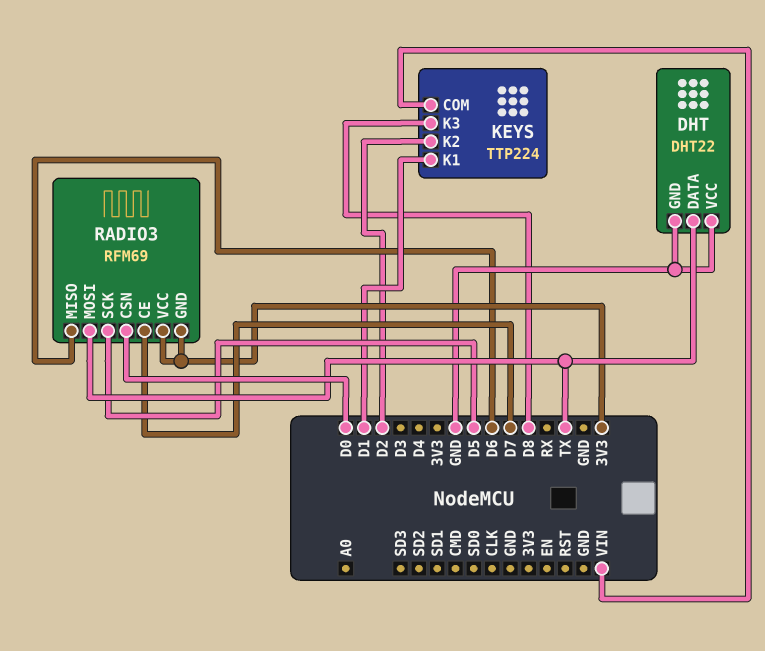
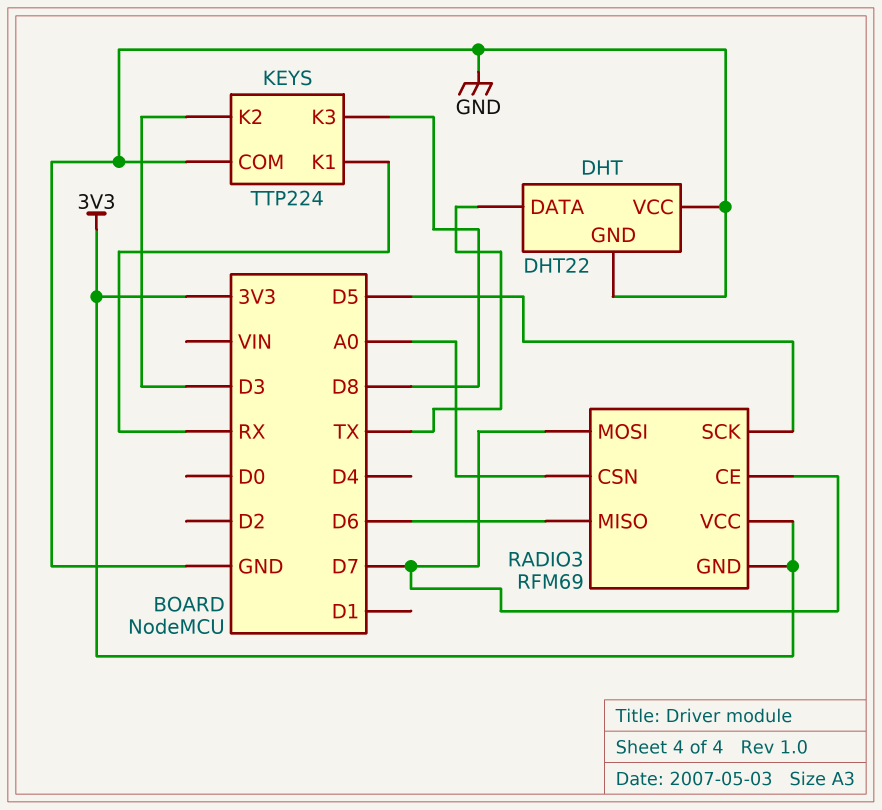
KEYS pin COM: VIN -> GND
KEYS pin K1: D1 -> RX
KEYS pin K2: D2 -> D3
RADIO3 pin CSN: D0 -> A0
RADIO3 pin MOSI: TX -> D7

